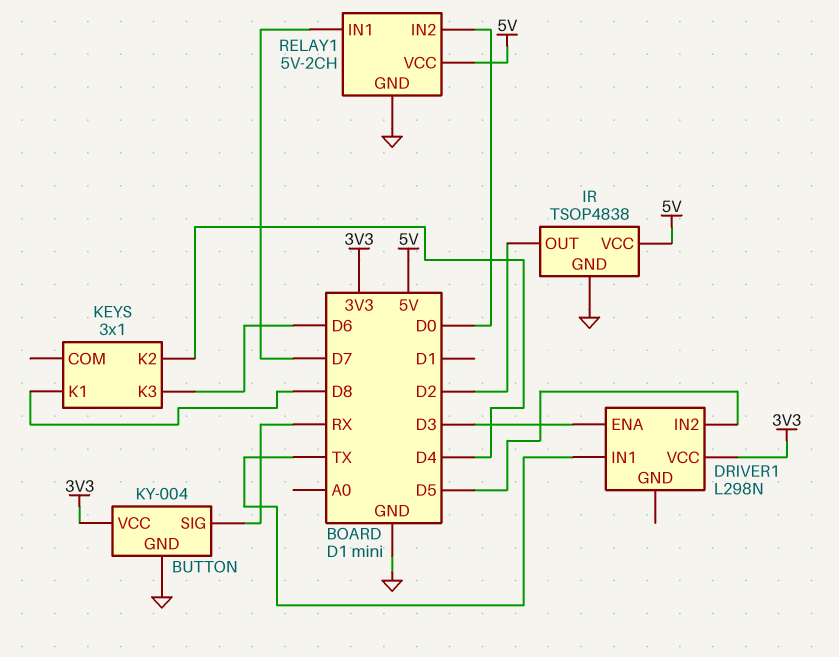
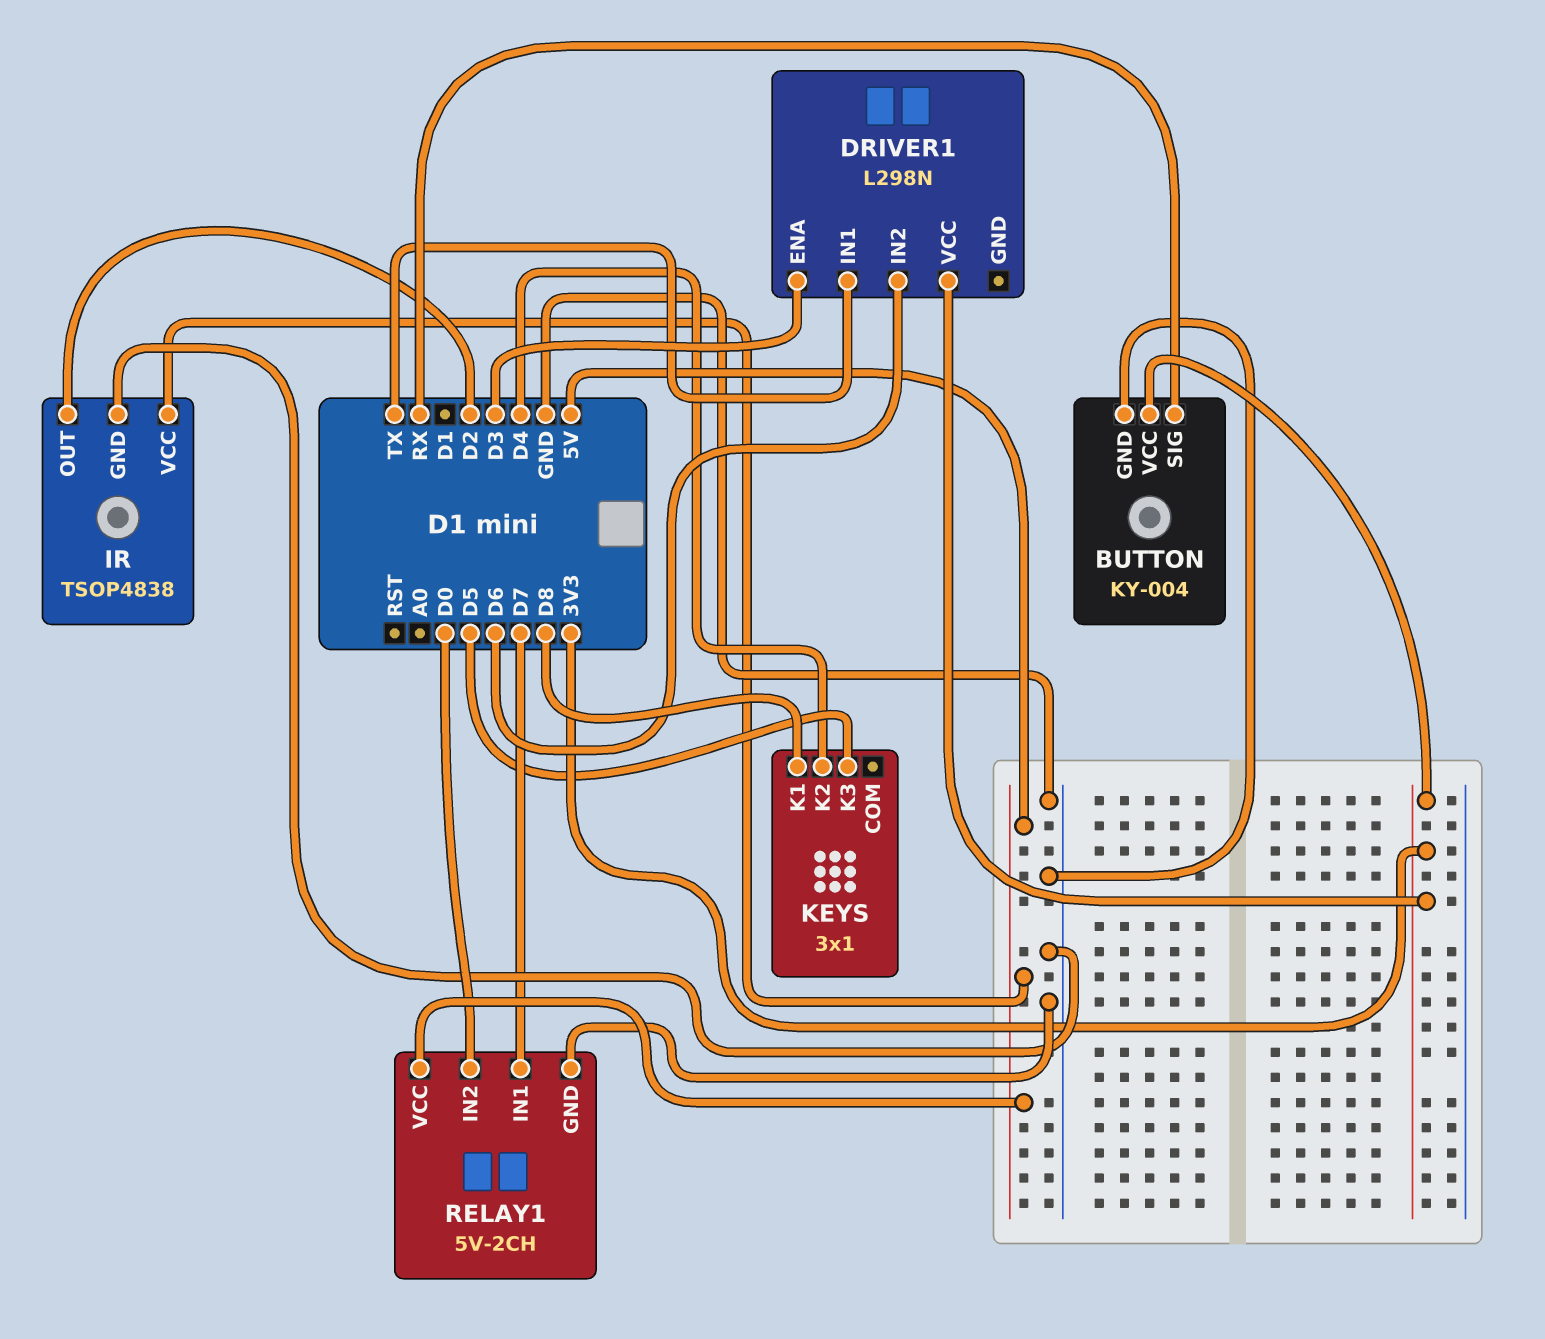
DRIVER1 pin IN2: D5 -> D6
KEYS pin K3: D6 -> D5

